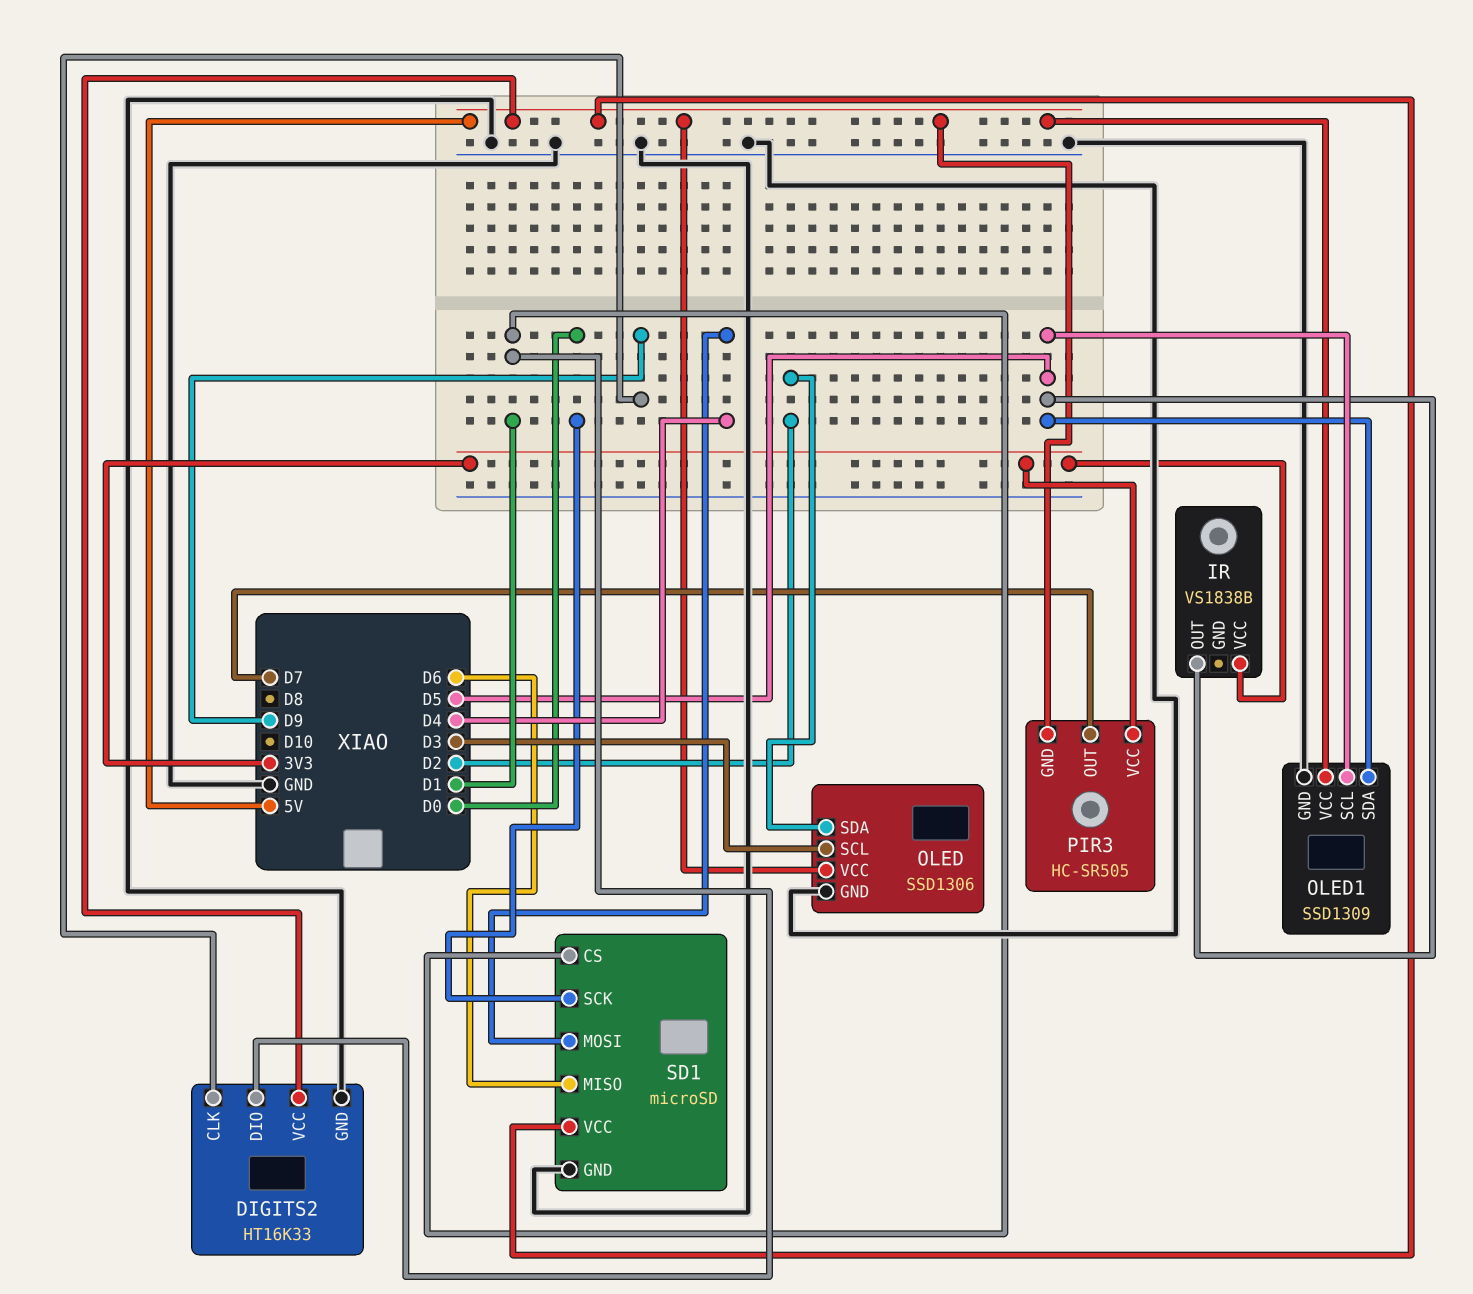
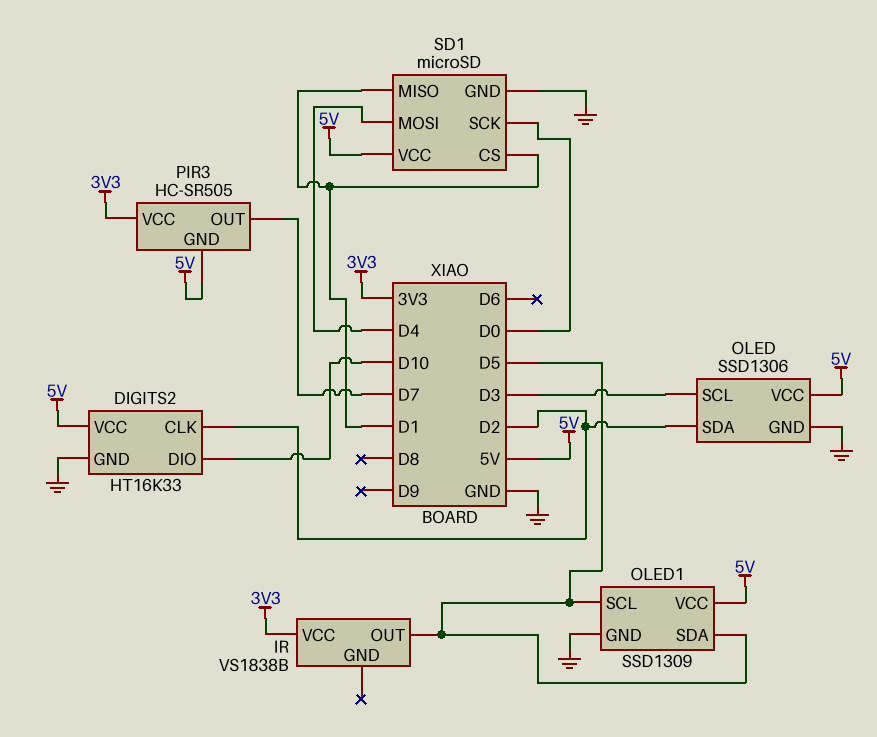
DIGITS2 pin CLK: D9 -> D2
DIGITS2 pin DIO: D1 -> D10
SD1 pin MISO: D6 -> D1

